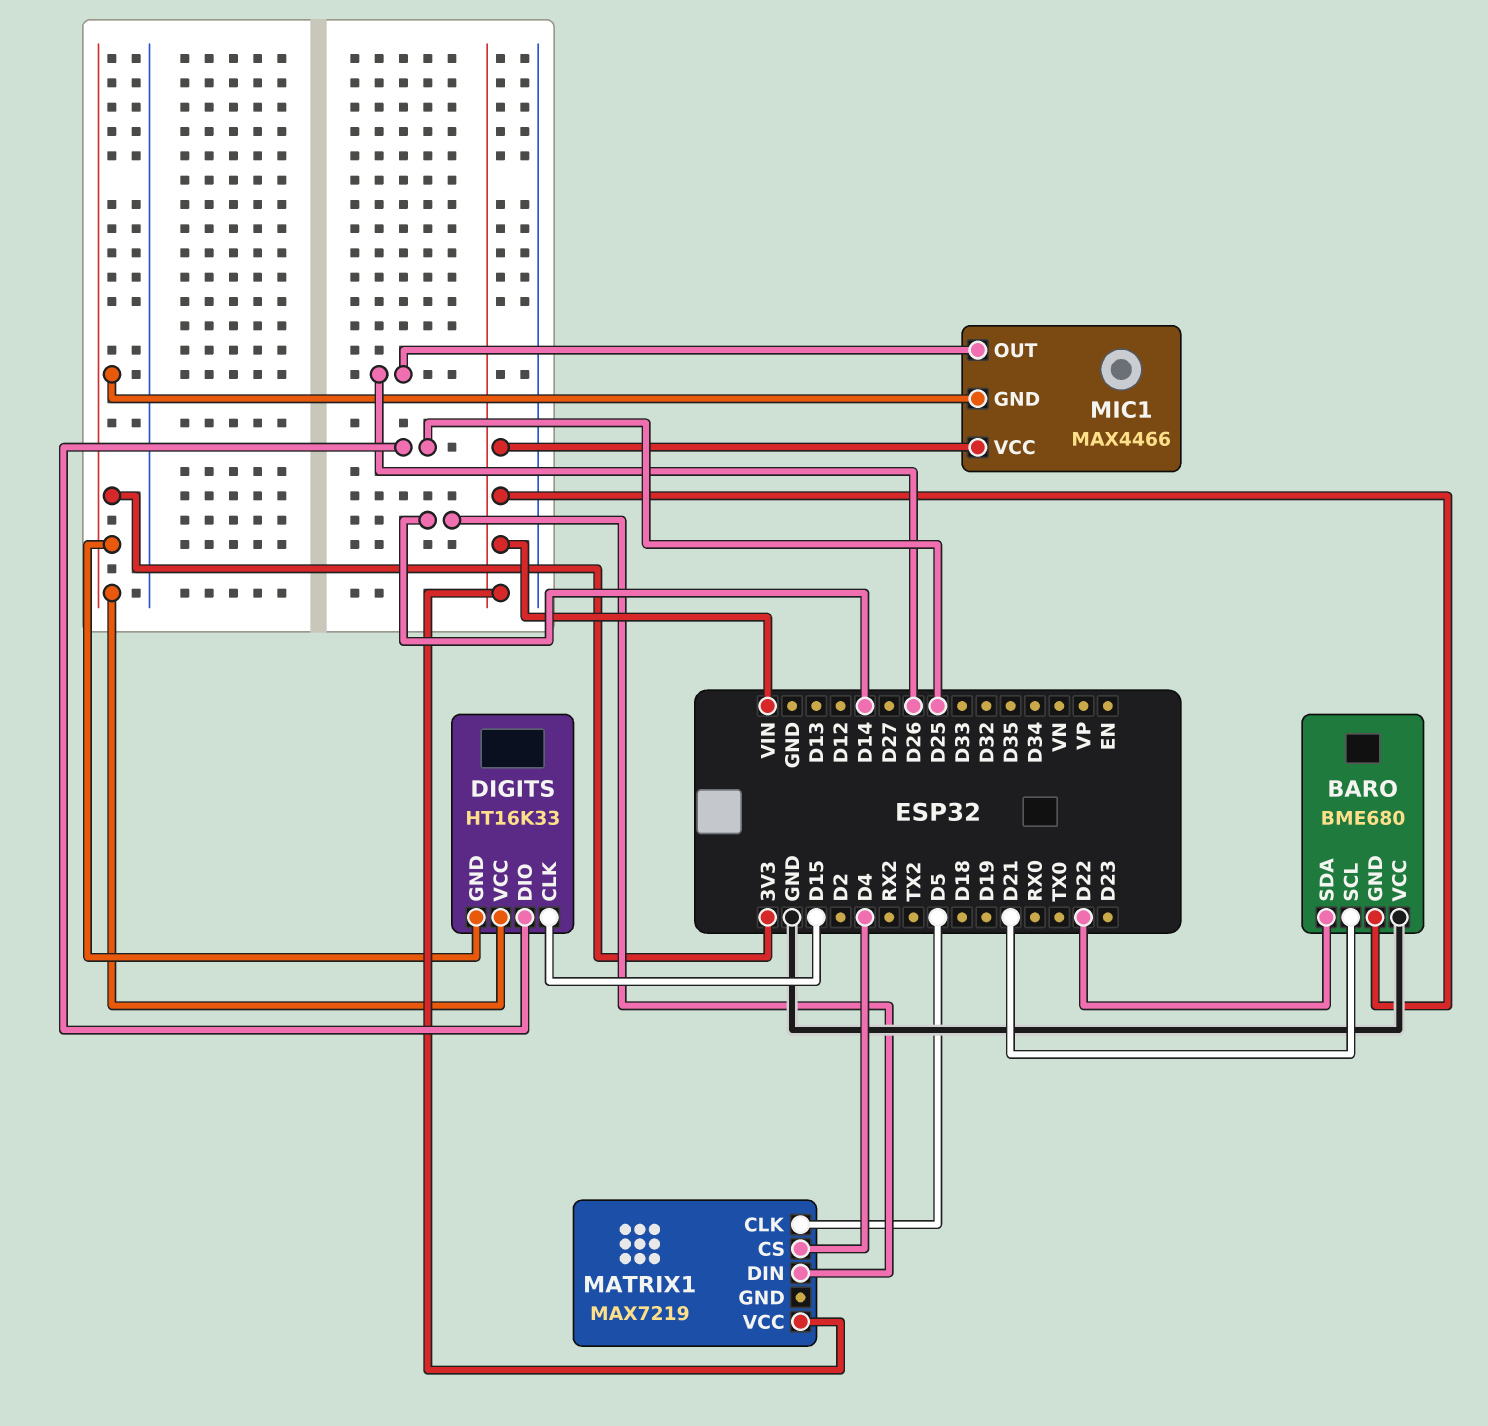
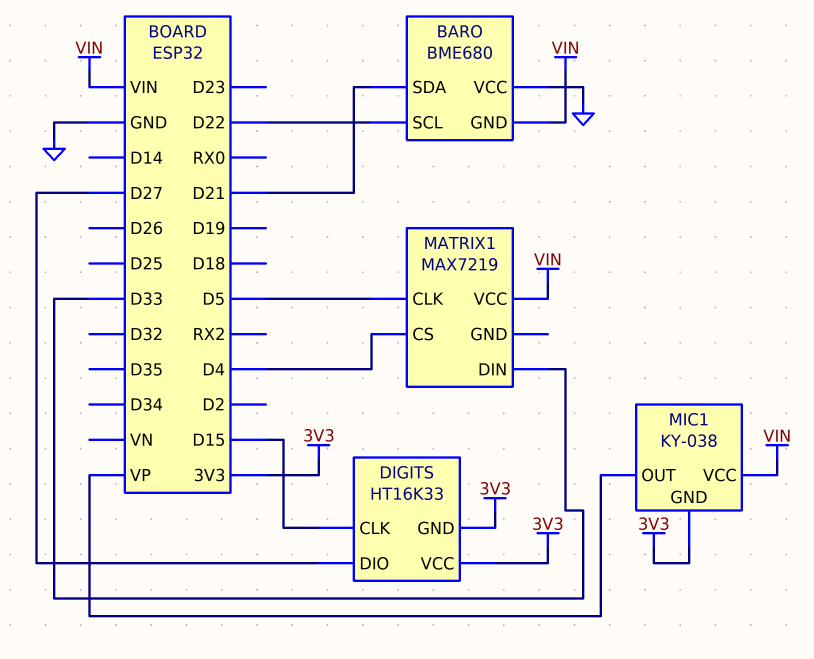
BARO pin SCL: D21 -> D22
BARO pin SDA: D22 -> D21
DIGITS pin DIO: D25 -> D27
MATRIX1 pin DIN: D14 -> D33
MIC1: MAX4466 -> KY-038
MIC1 pin OUT: D26 -> VP

